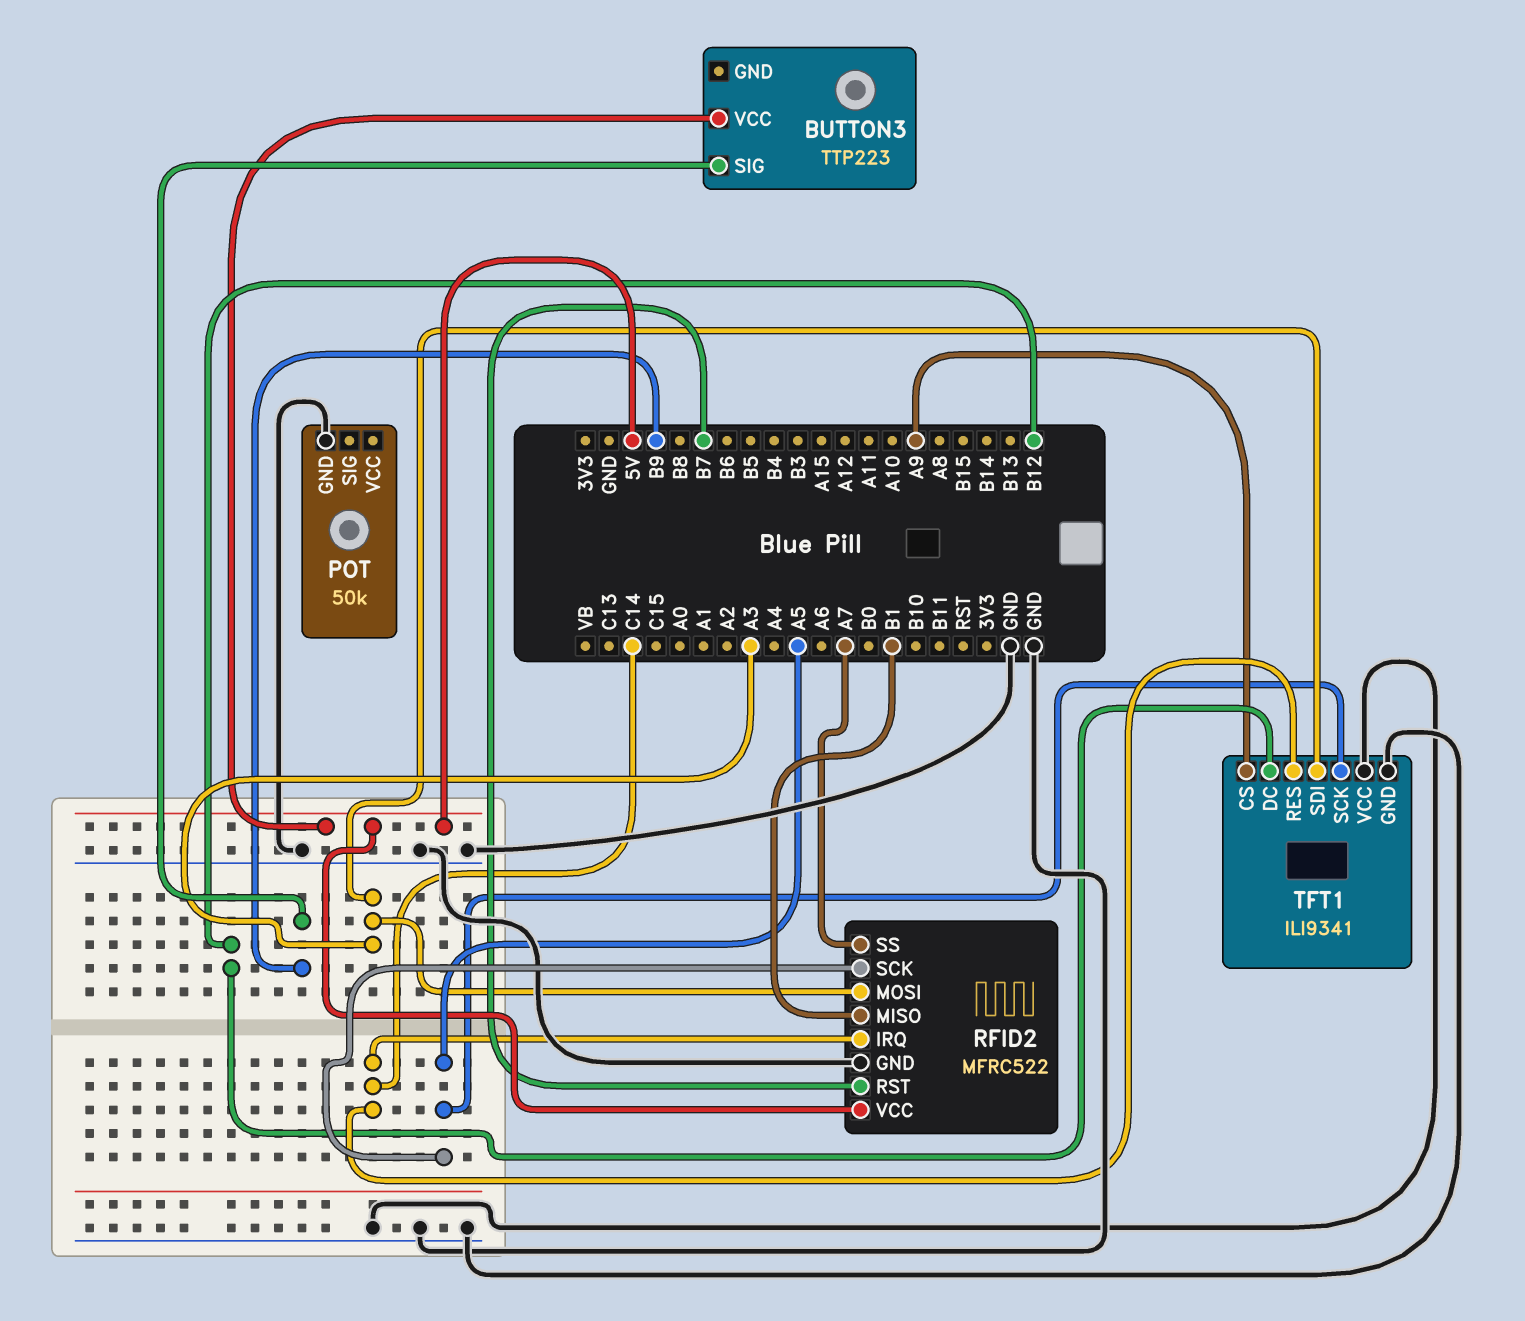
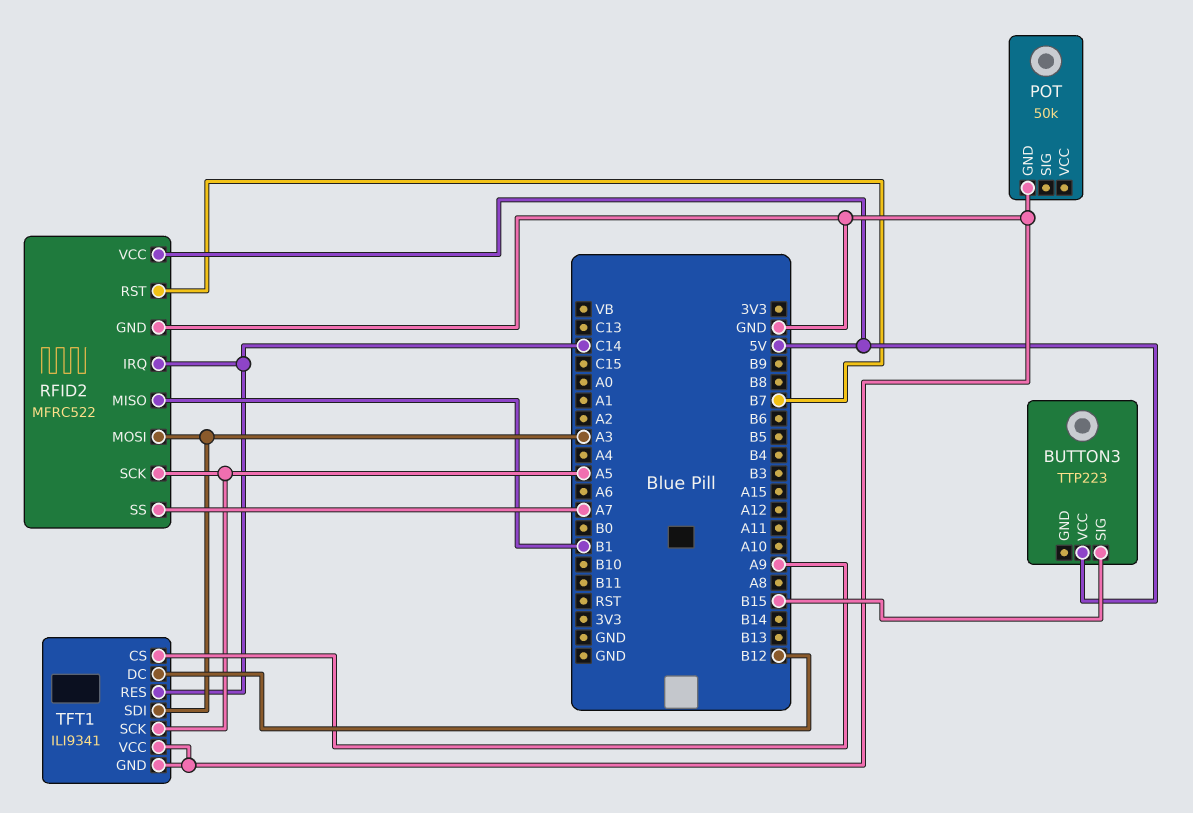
BUTTON3 pin SIG: B9 -> B15

